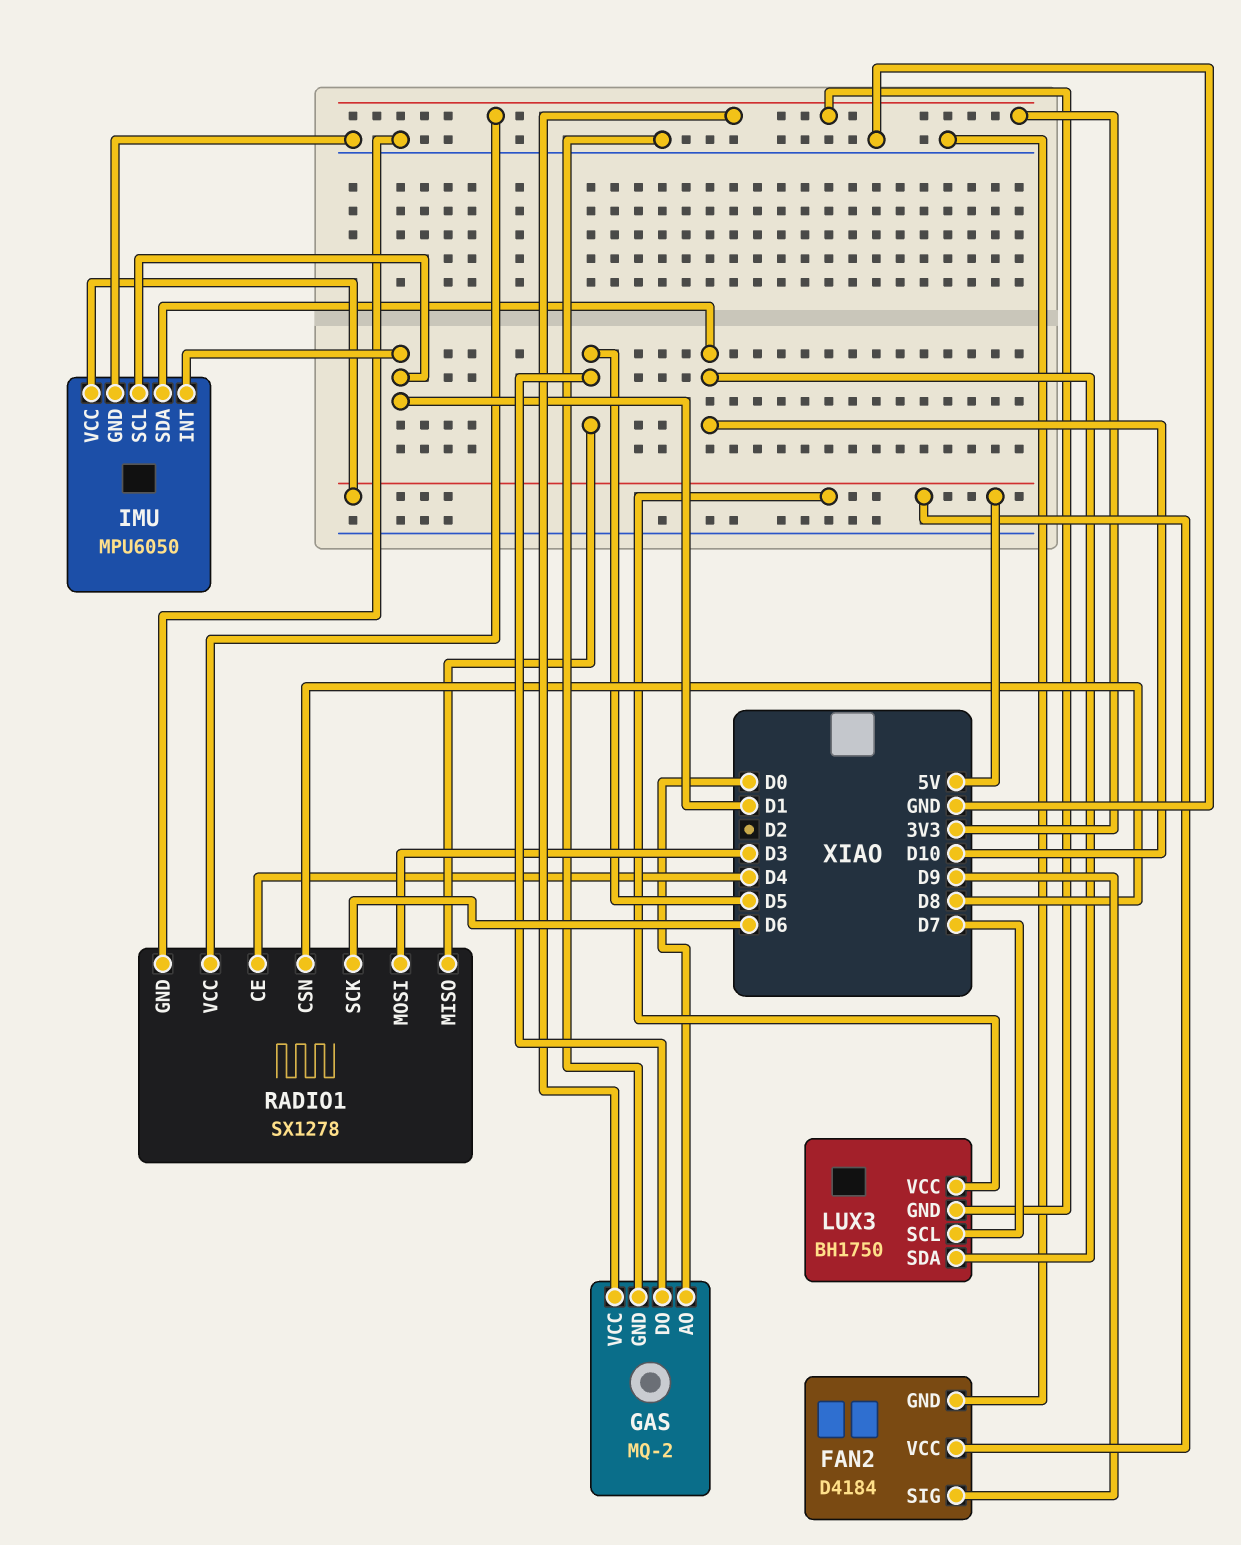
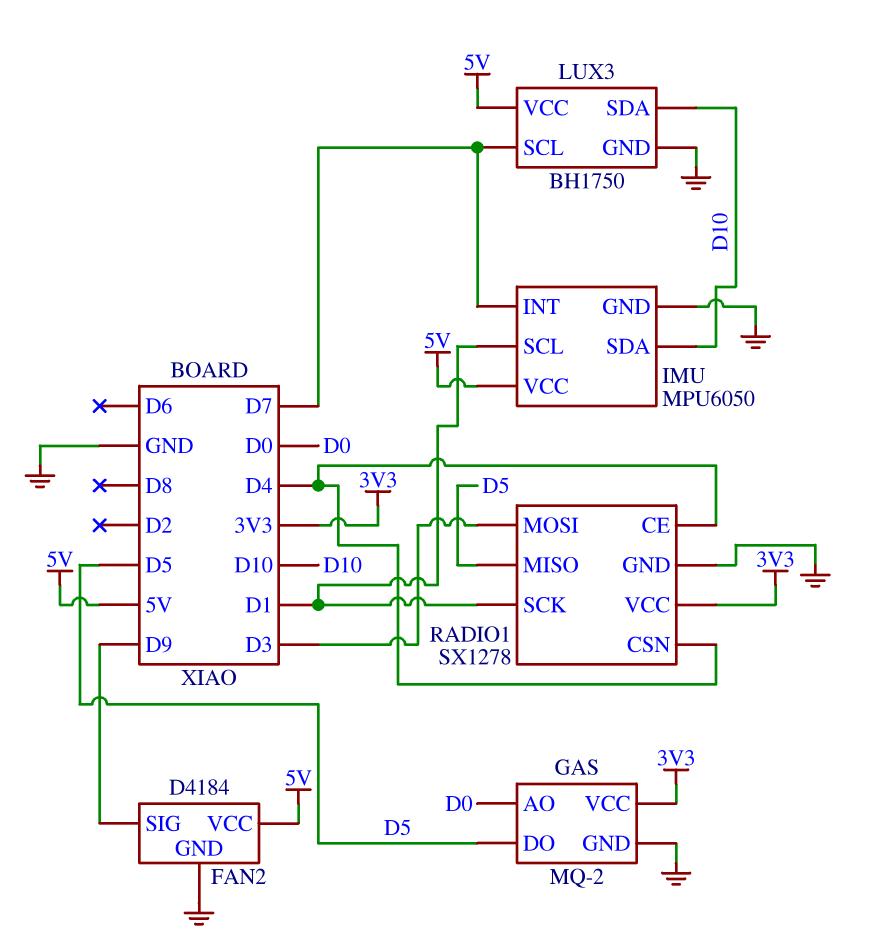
IMU pin INT: D1 -> D7
LUX3 pin GND: 3V3 -> GND
RADIO1 pin CSN: D8 -> D4
RADIO1 pin SCK: D6 -> D1

